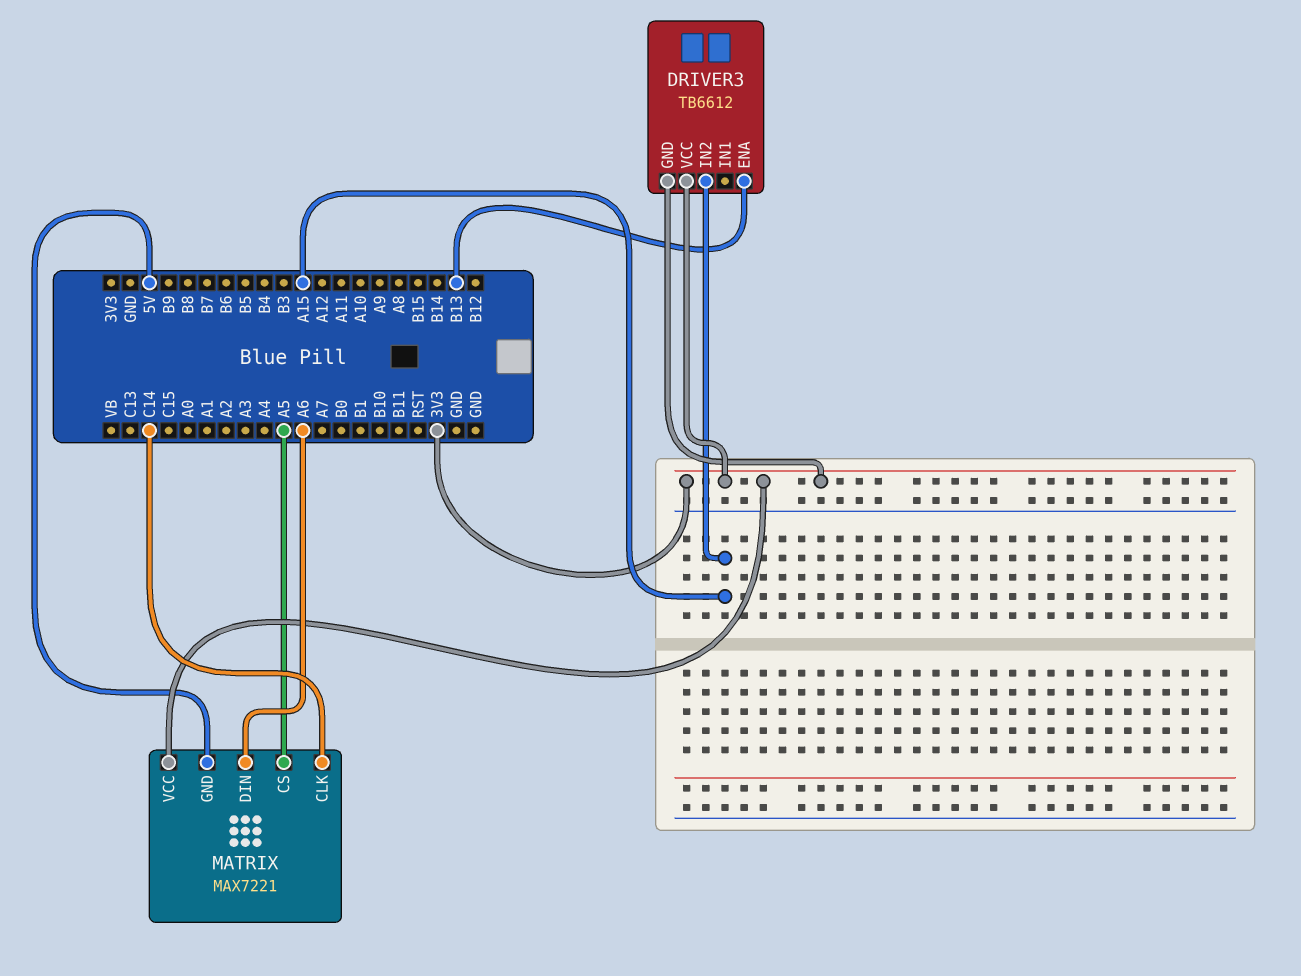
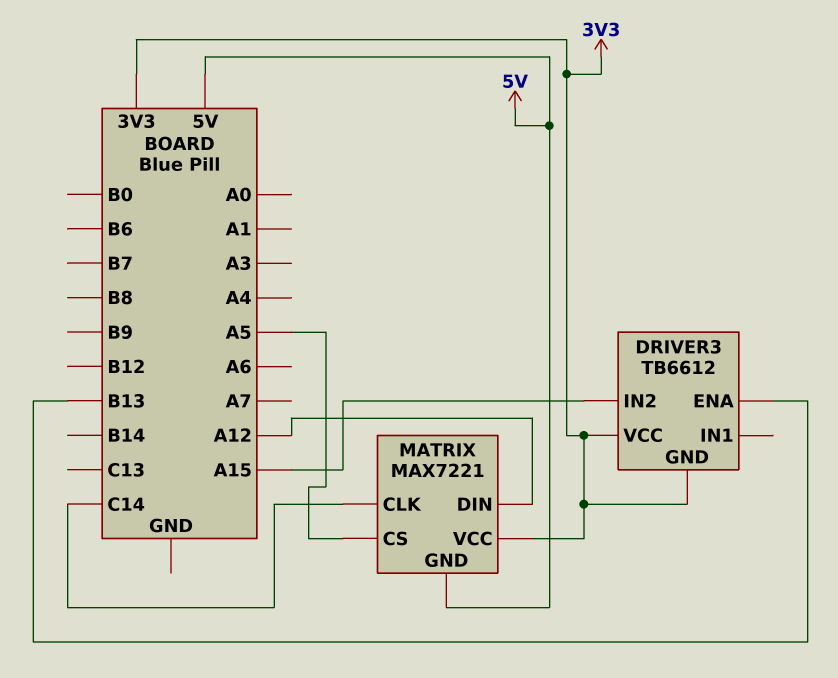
MATRIX pin DIN: A6 -> A12

